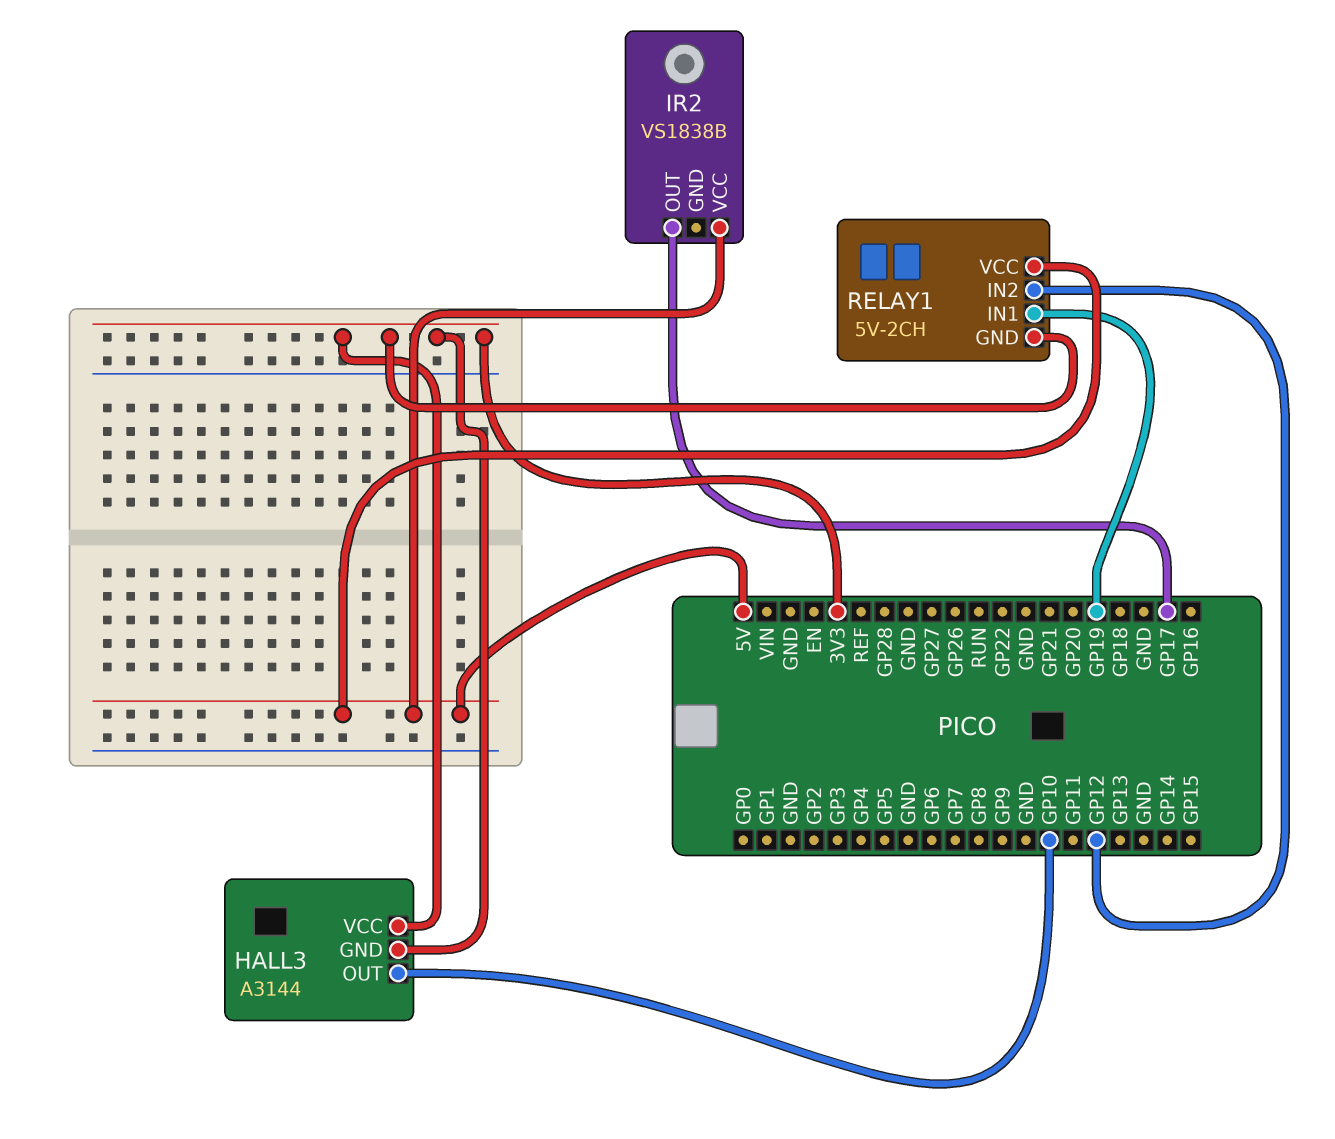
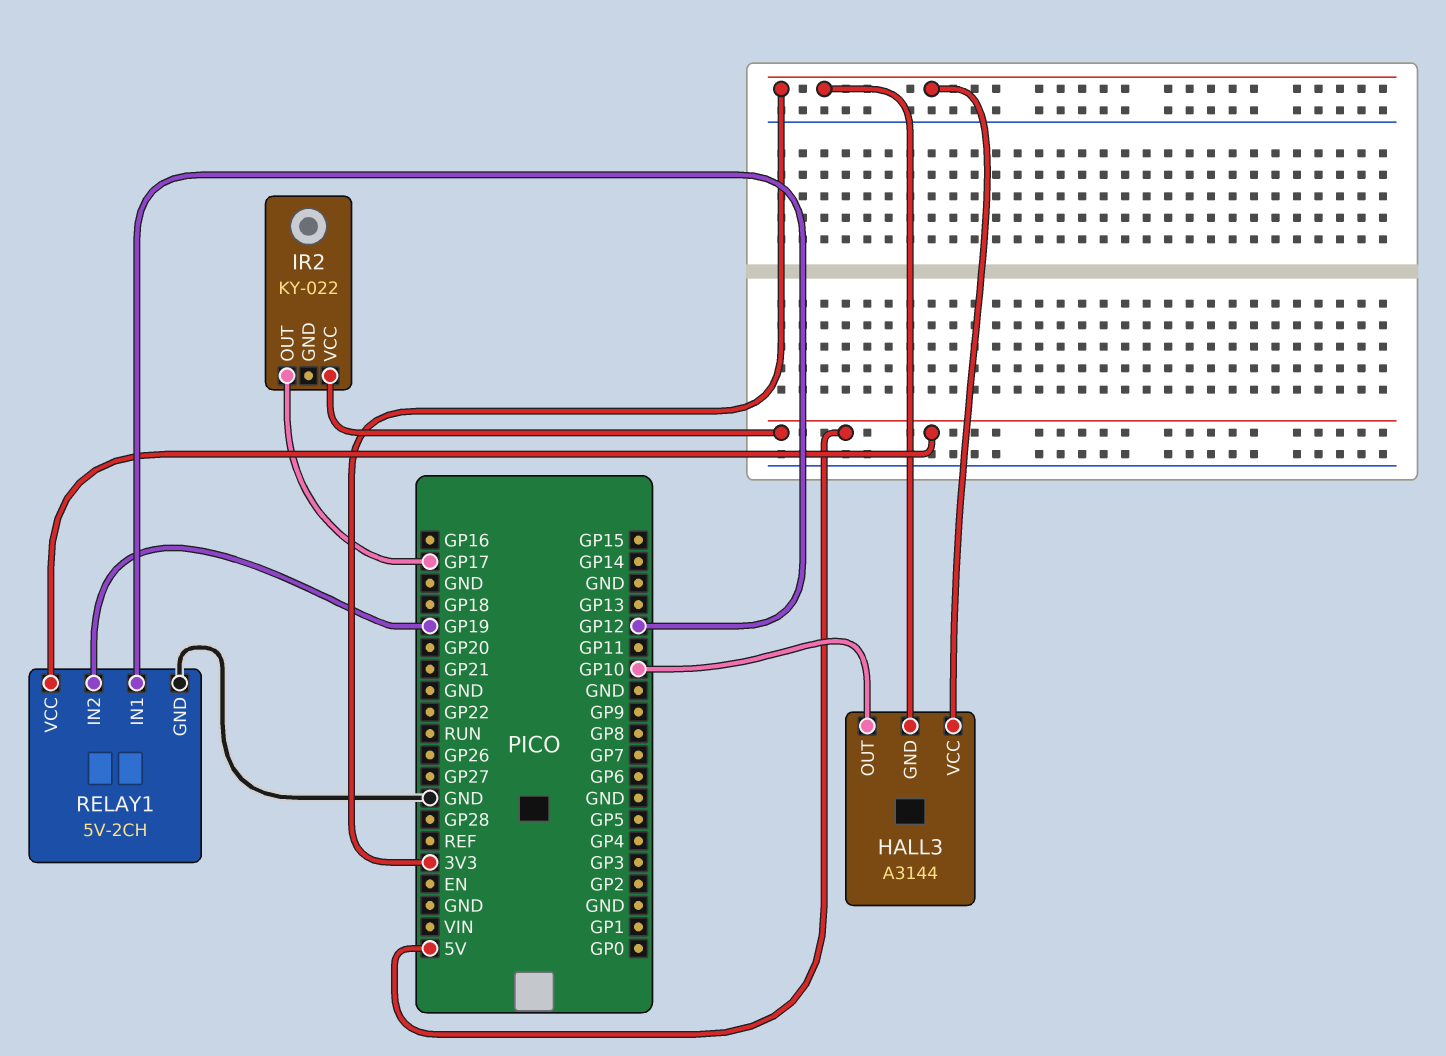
IR2: VS1838B -> KY-022
RELAY1 pin GND: 3V3 -> GND
RELAY1 pin IN1: GP19 -> GP12
RELAY1 pin IN2: GP12 -> GP19

